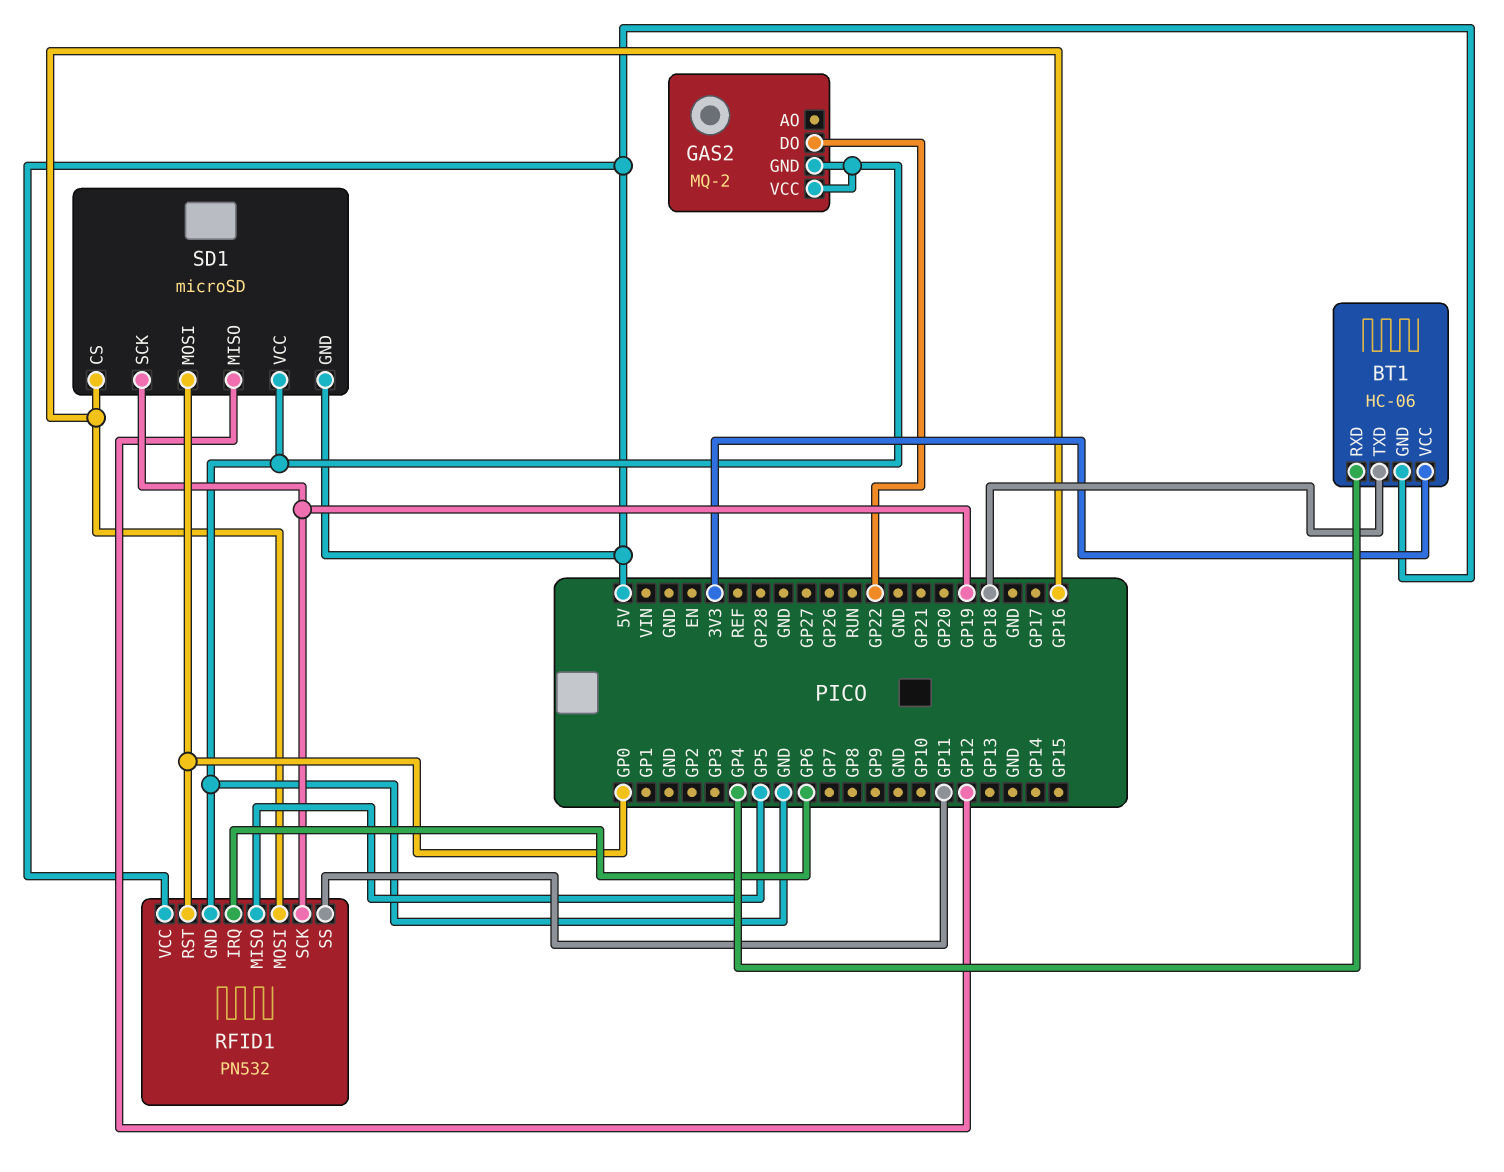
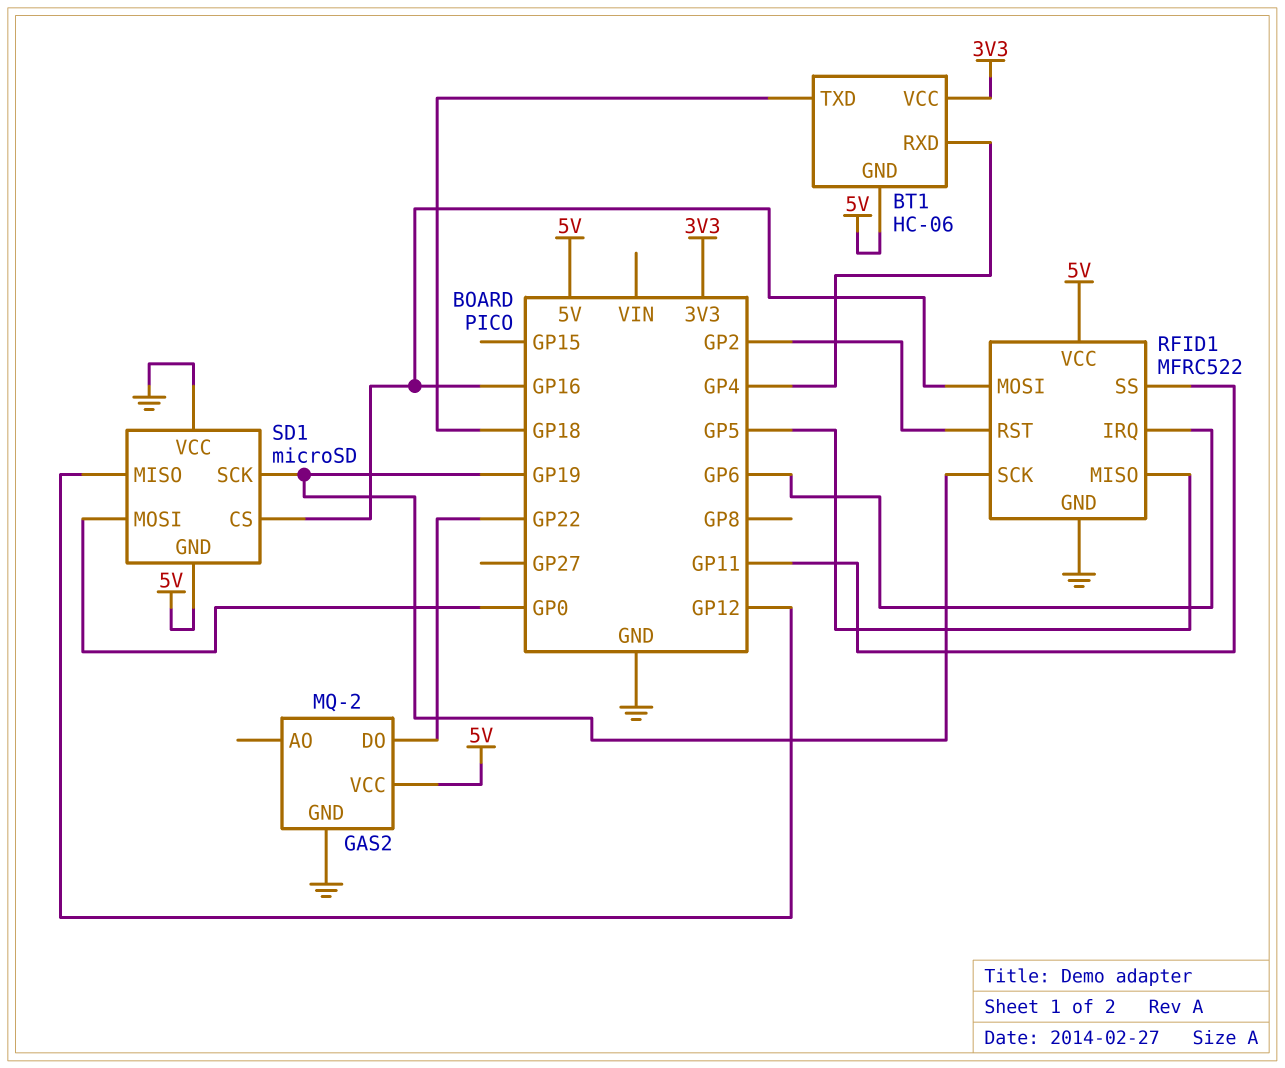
GAS2 pin VCC: GND -> 5V
RFID1: PN532 -> MFRC522
RFID1 pin RST: GP0 -> GP2

